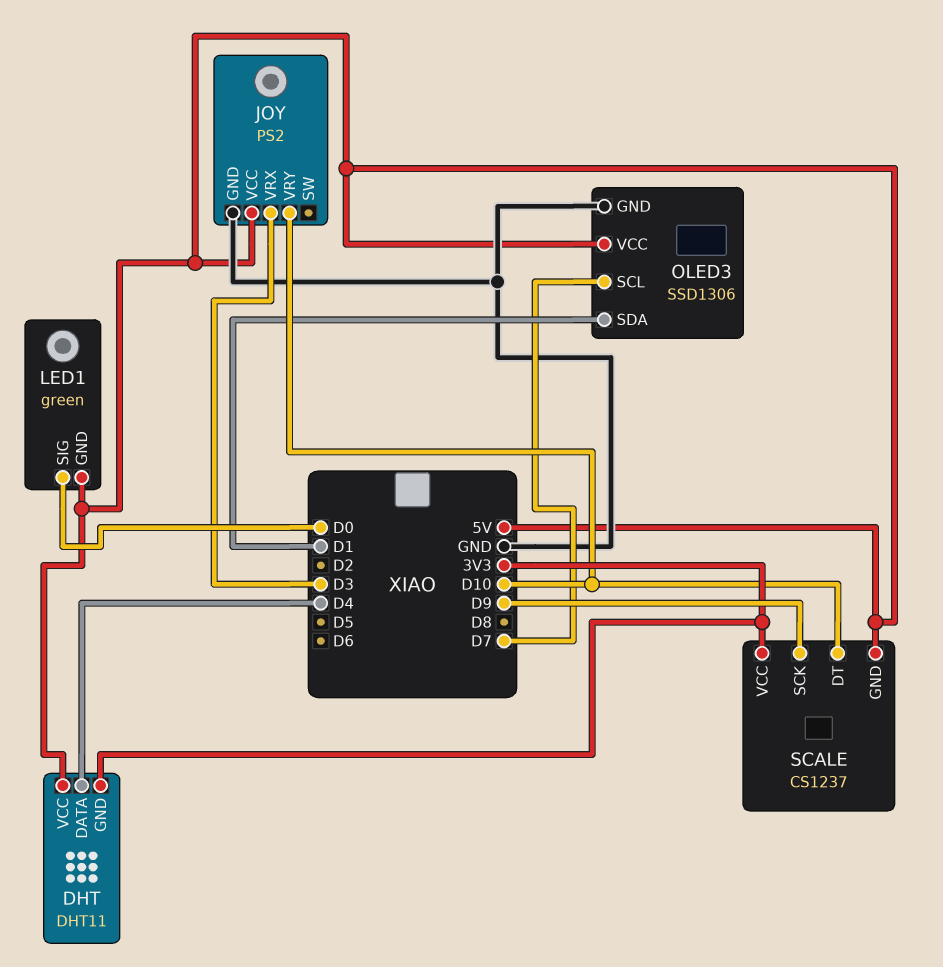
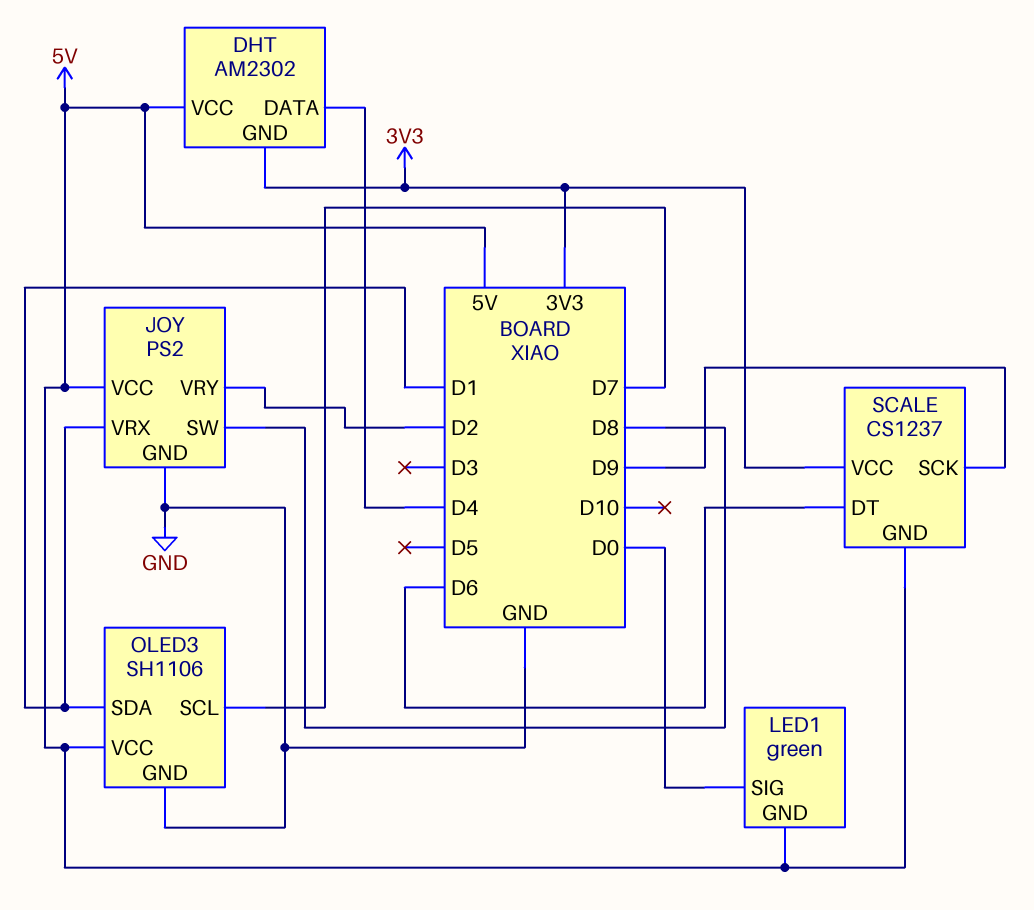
DHT: DHT11 -> AM2302
JOY pin SW: none -> D8
JOY pin VRX: D3 -> D1
JOY pin VRY: D10 -> D2
OLED3: SSD1306 -> SH1106
SCALE pin DT: D10 -> D6

